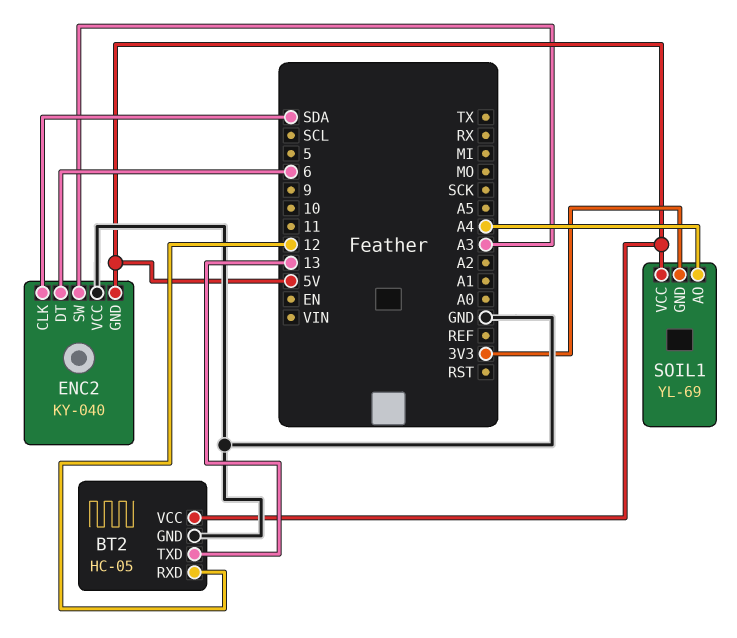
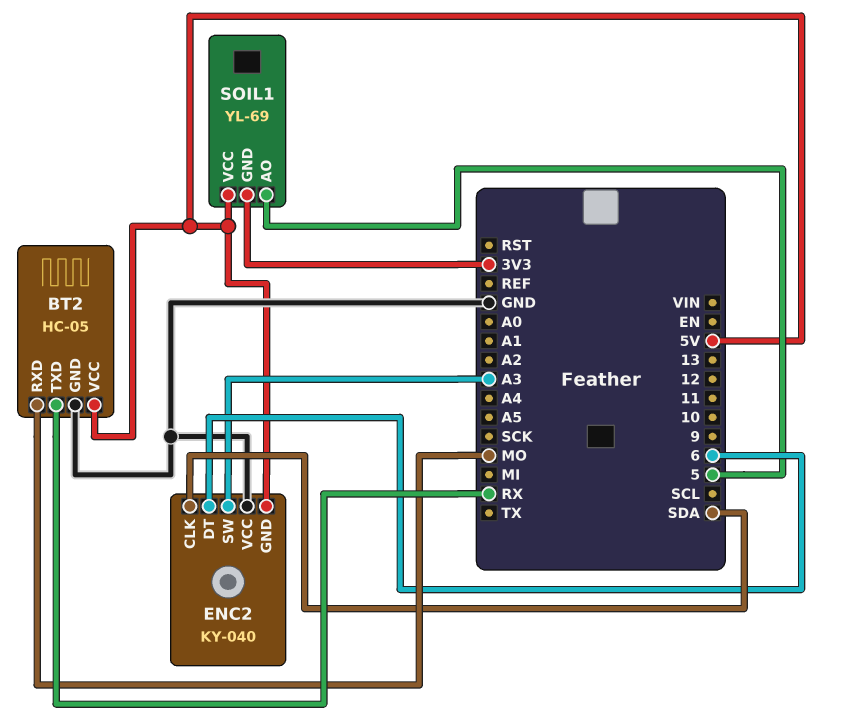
BT2 pin RXD: 12 -> MO
BT2 pin TXD: 13 -> RX
SOIL1 pin AO: A4 -> 5

